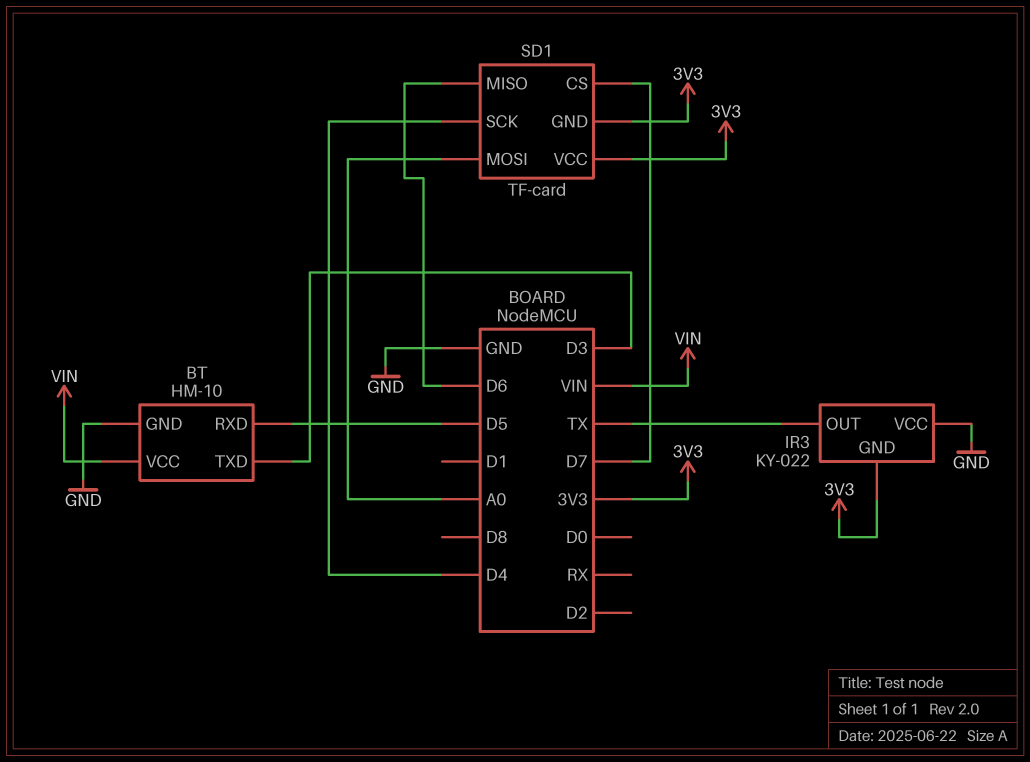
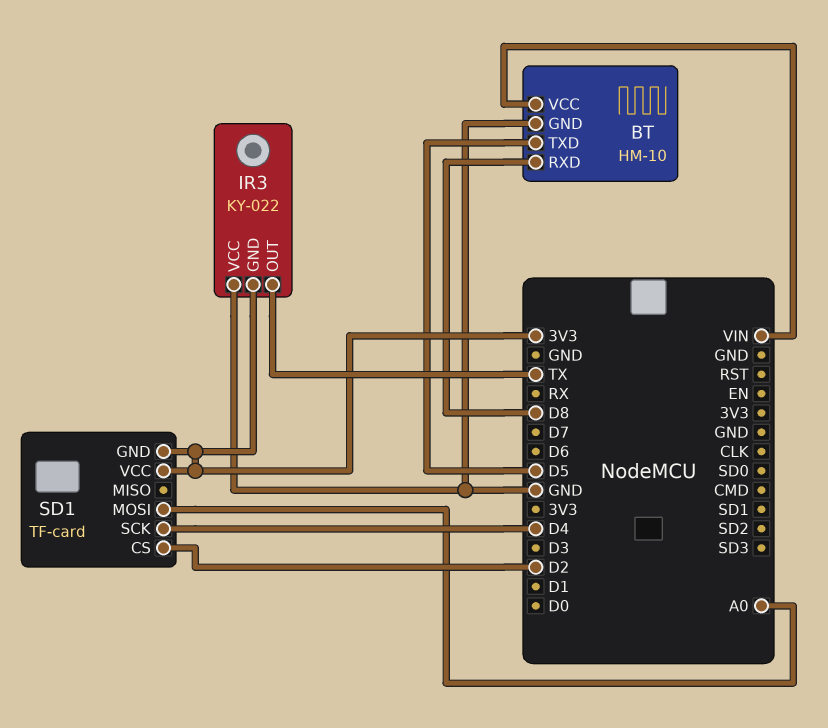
BT pin RXD: D5 -> D8
BT pin TXD: D3 -> D5
SD1 pin CS: D7 -> D2
SD1 pin MISO: D6 -> none

